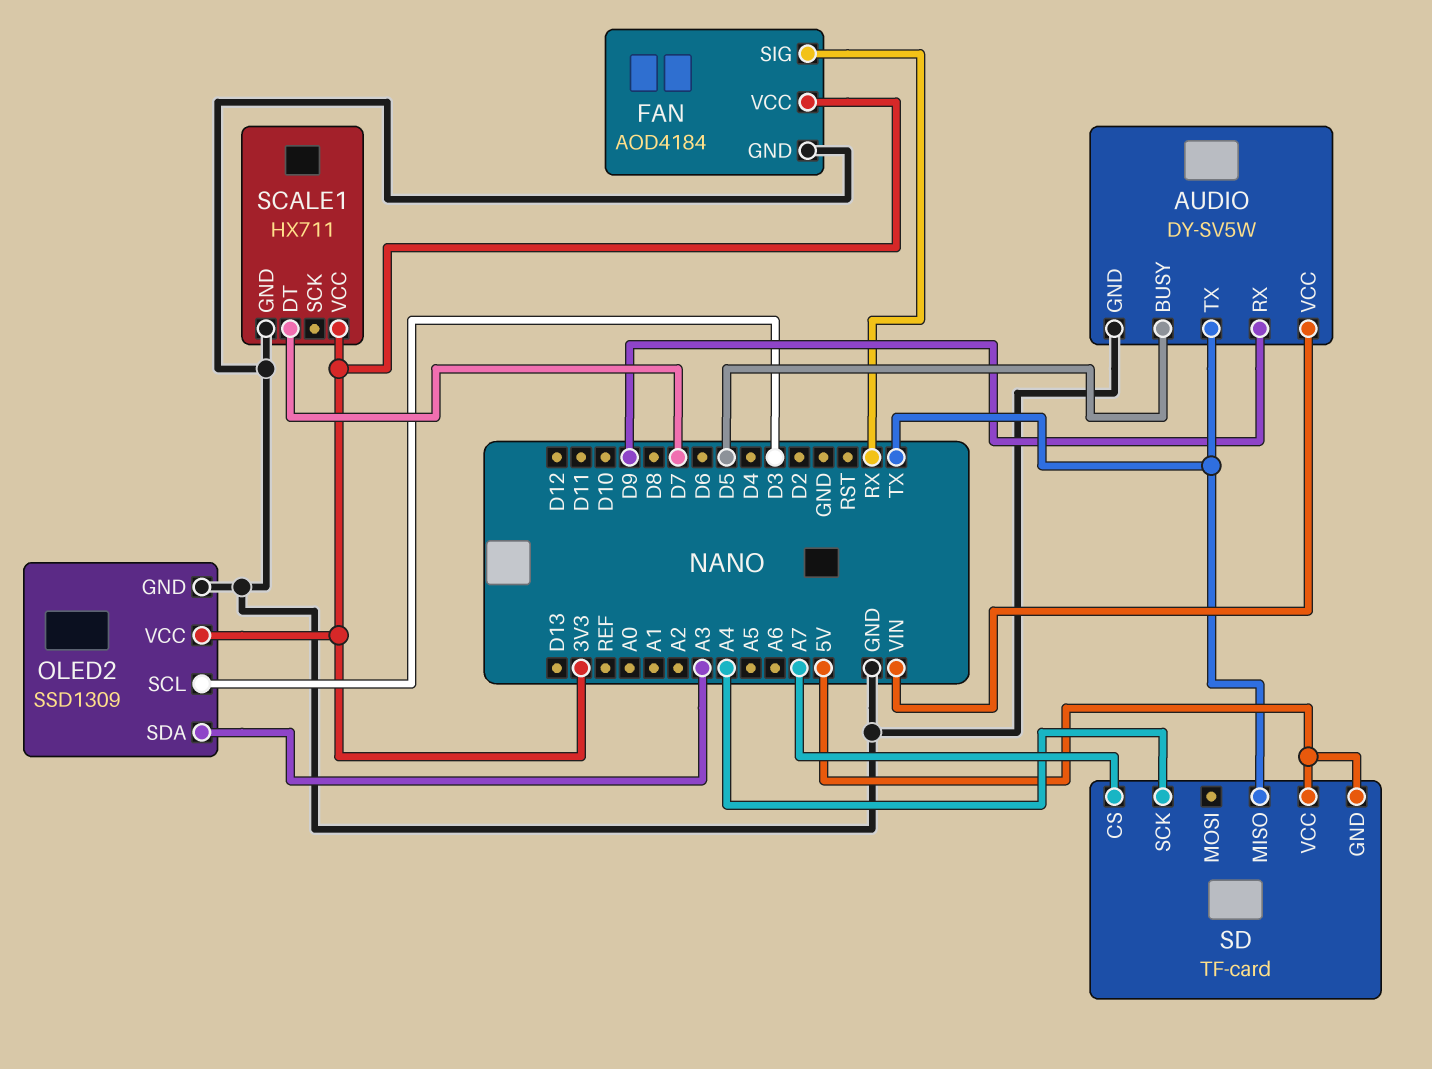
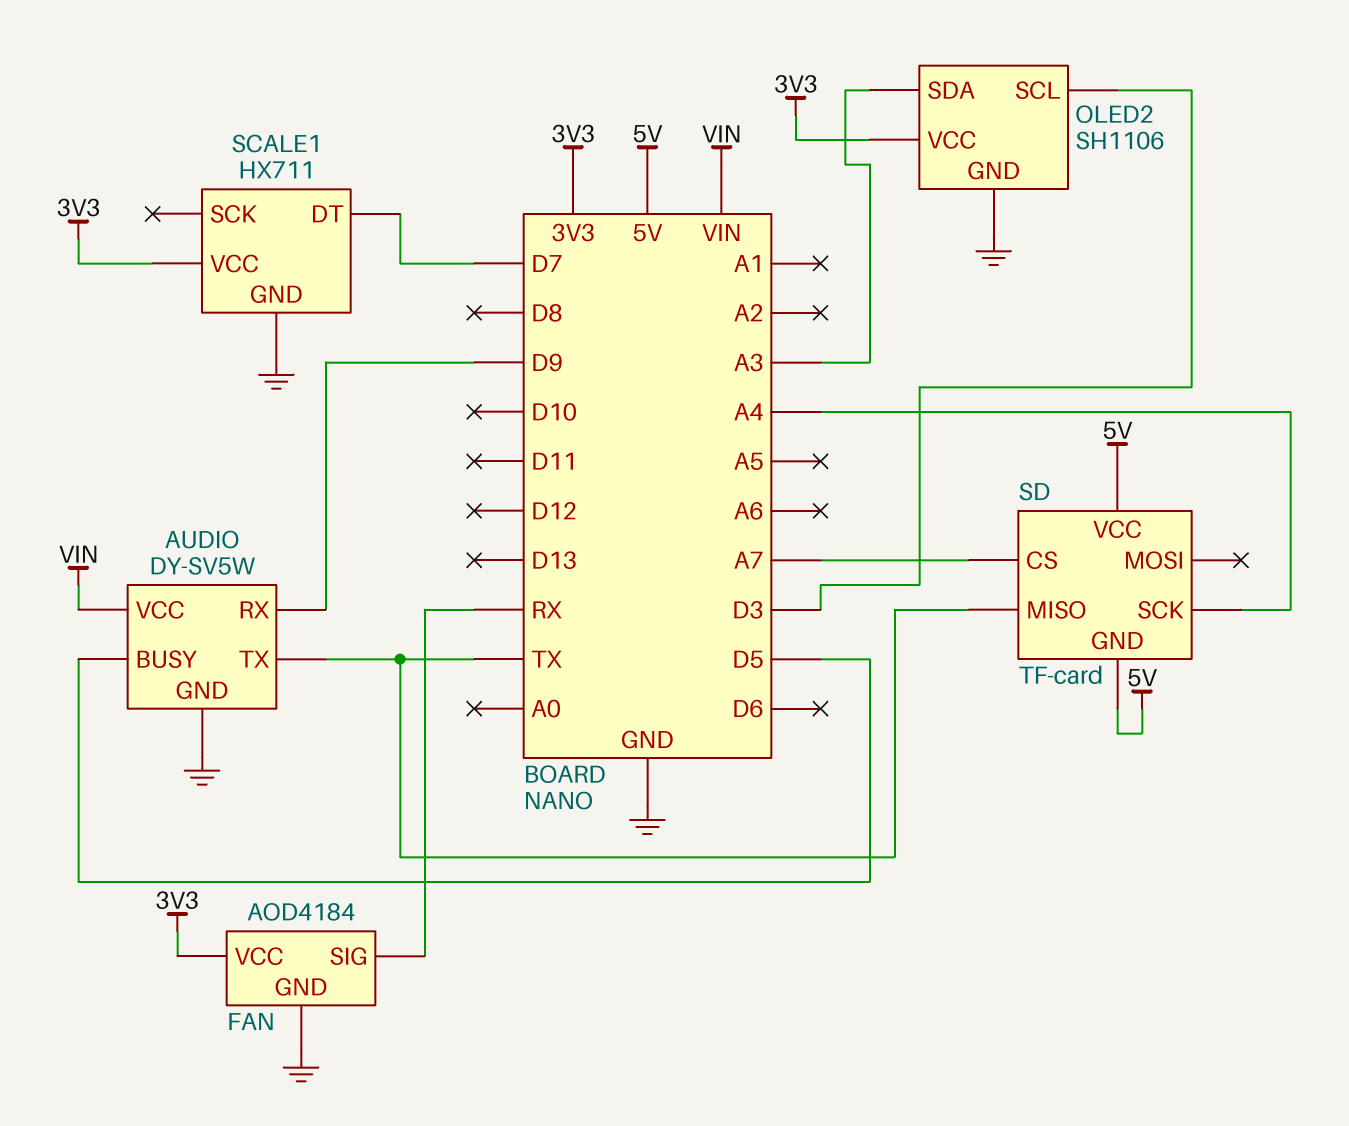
OLED2: SSD1309 -> SH1106

